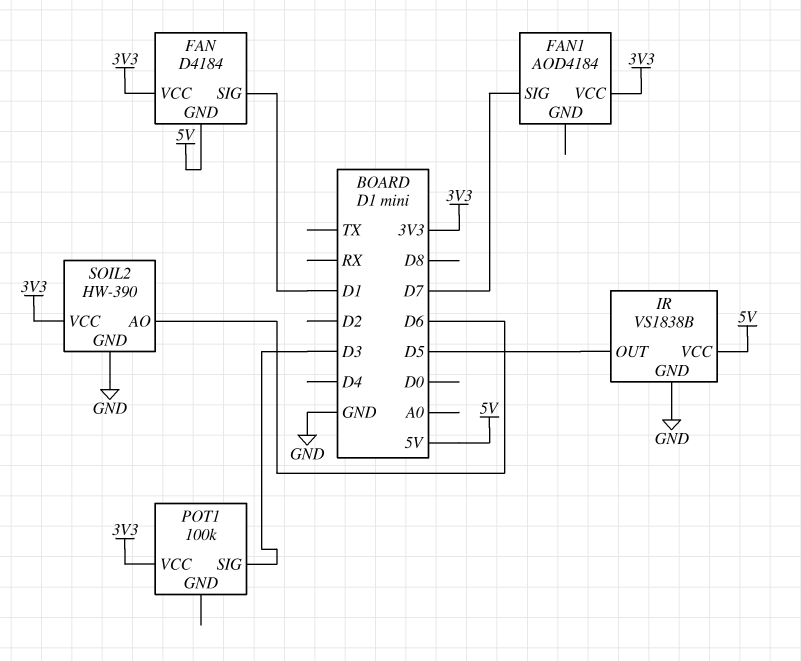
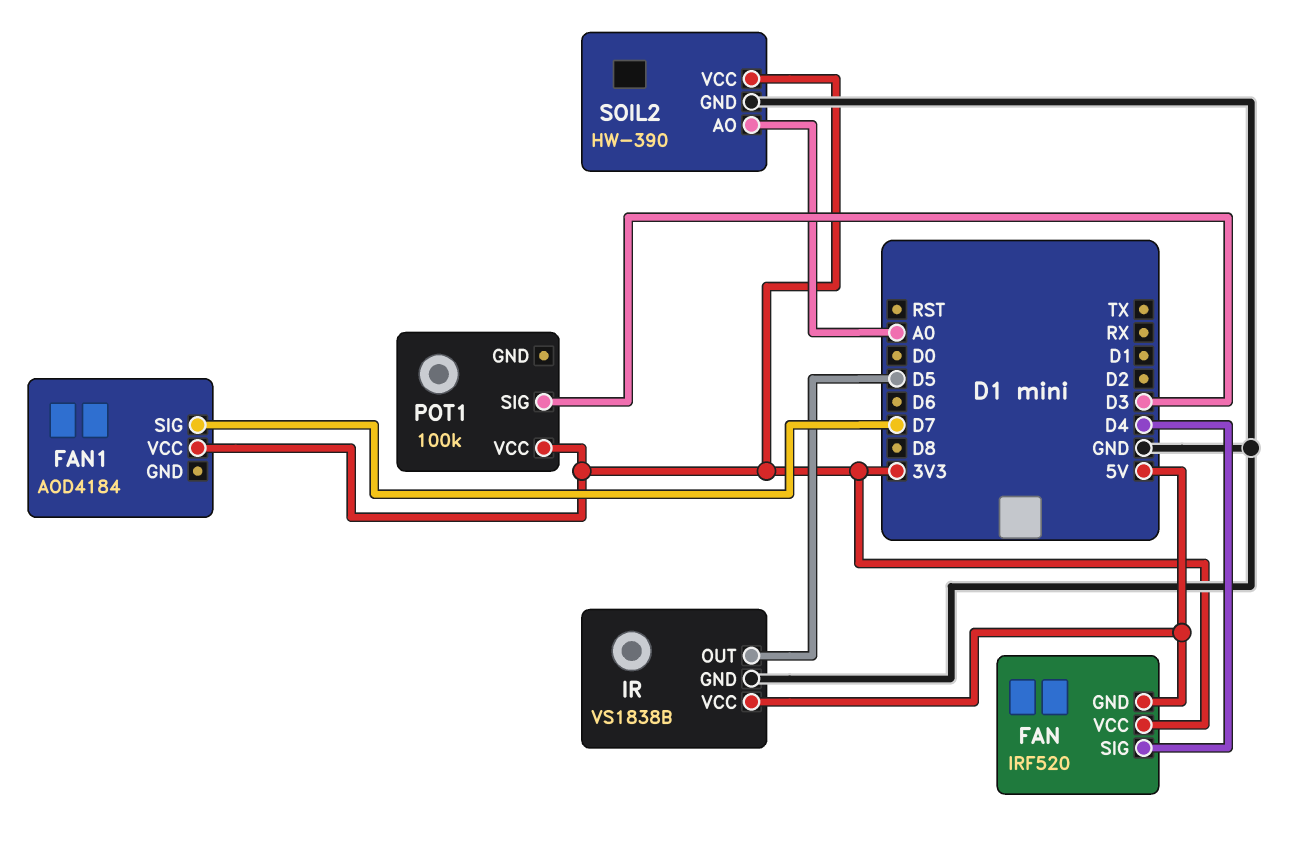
FAN: D4184 -> IRF520
FAN pin SIG: D1 -> D4
SOIL2 pin AO: D6 -> A0

